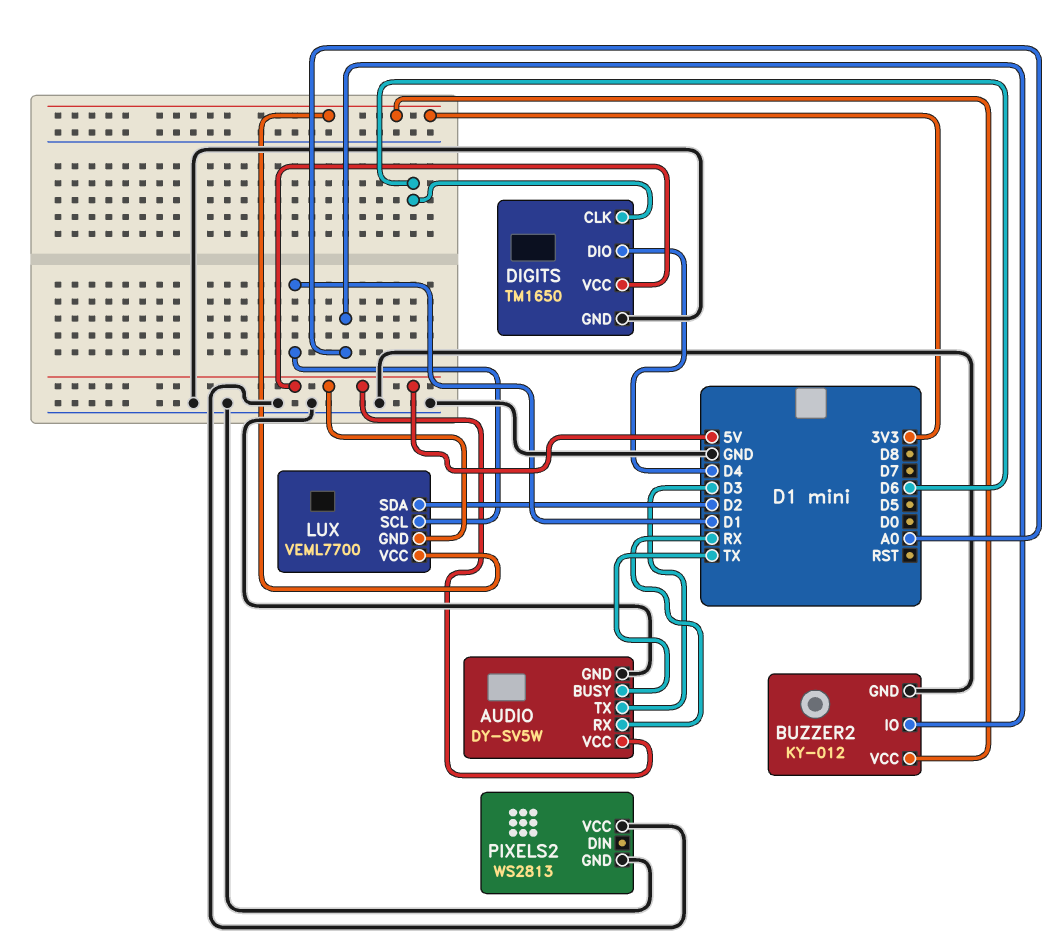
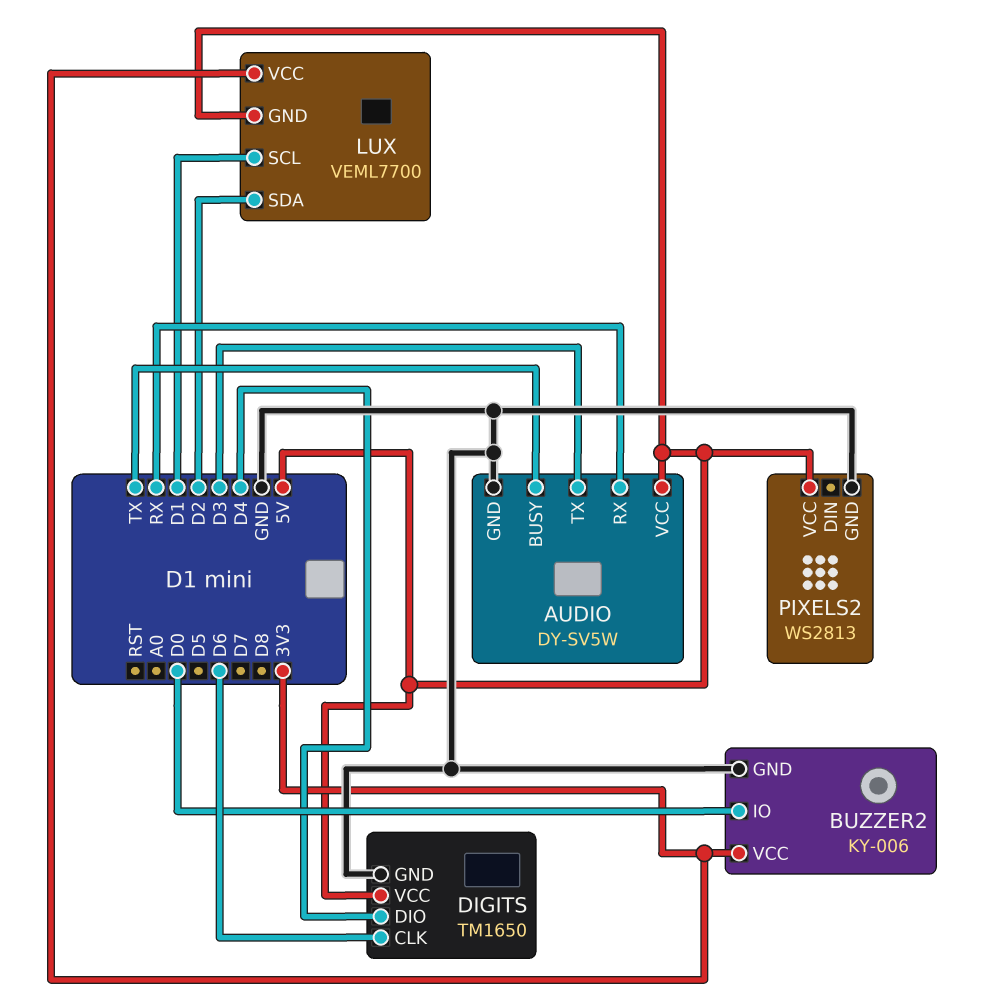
BUZZER2: KY-012 -> KY-006
BUZZER2 pin IO: A0 -> D0
PIXELS2 pin VCC: GND -> 5V

